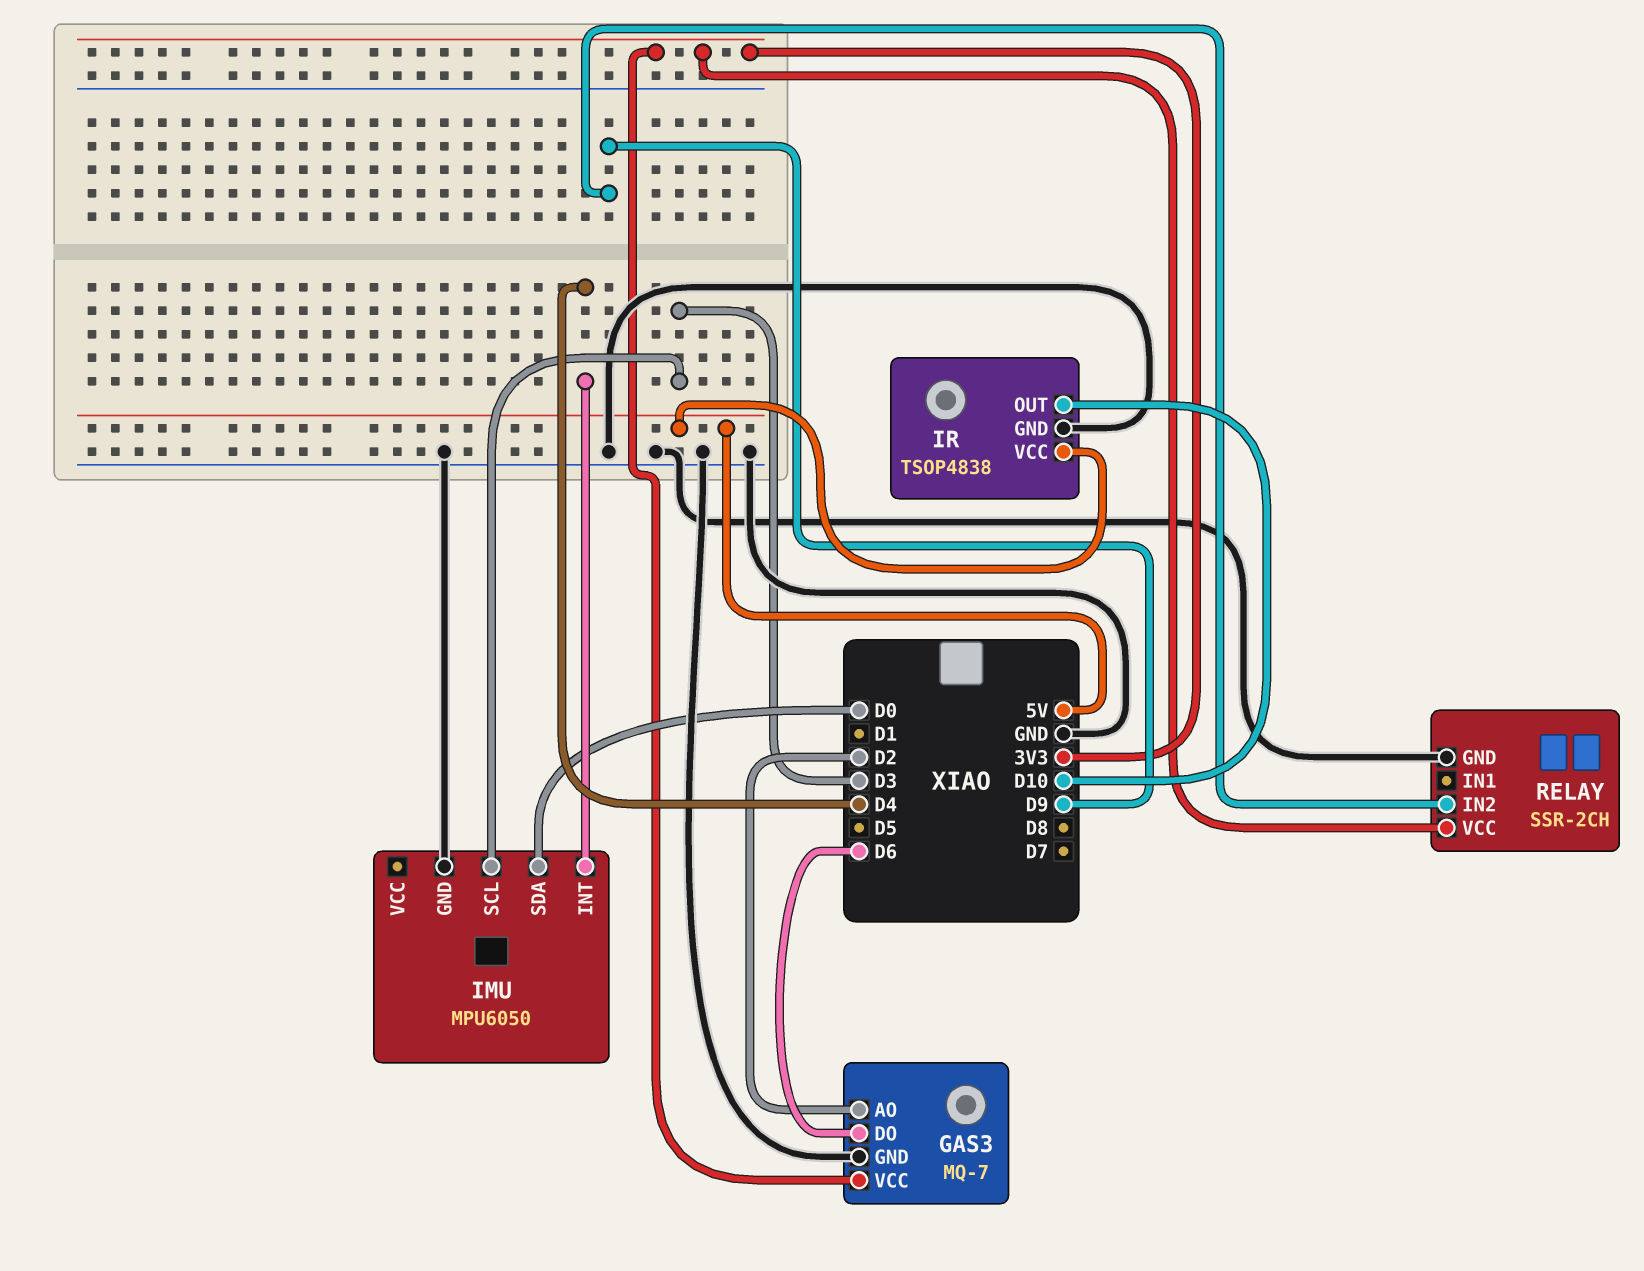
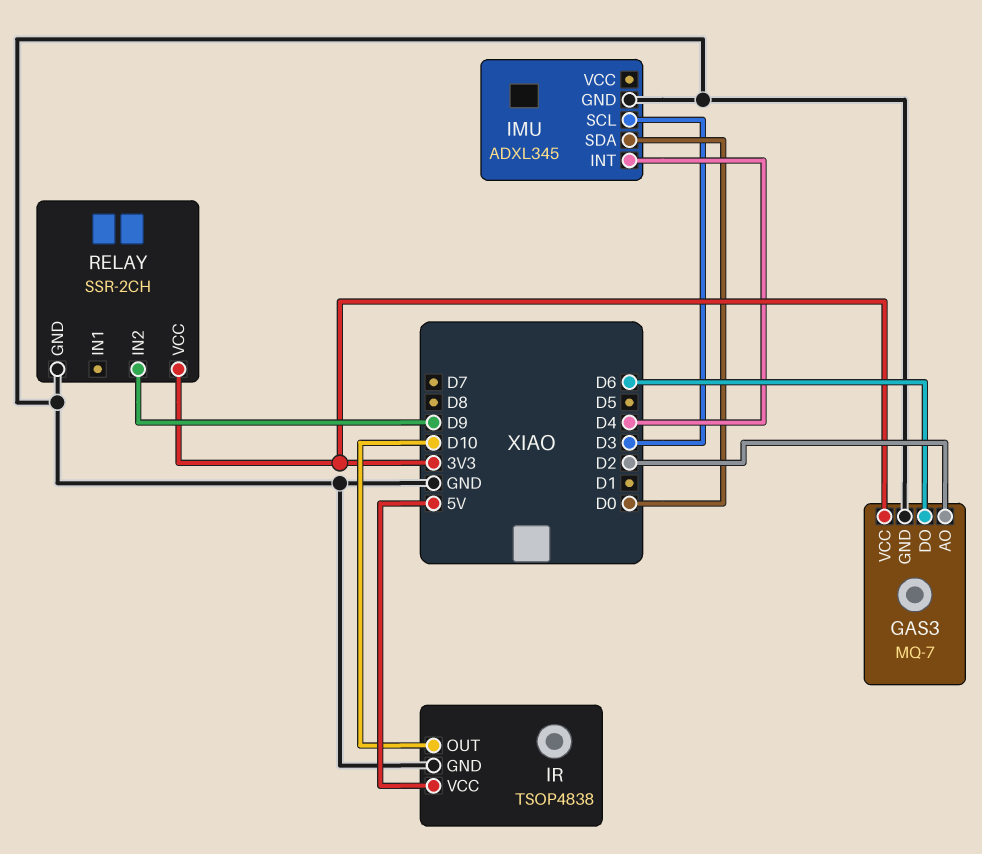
IMU: MPU6050 -> ADXL345

